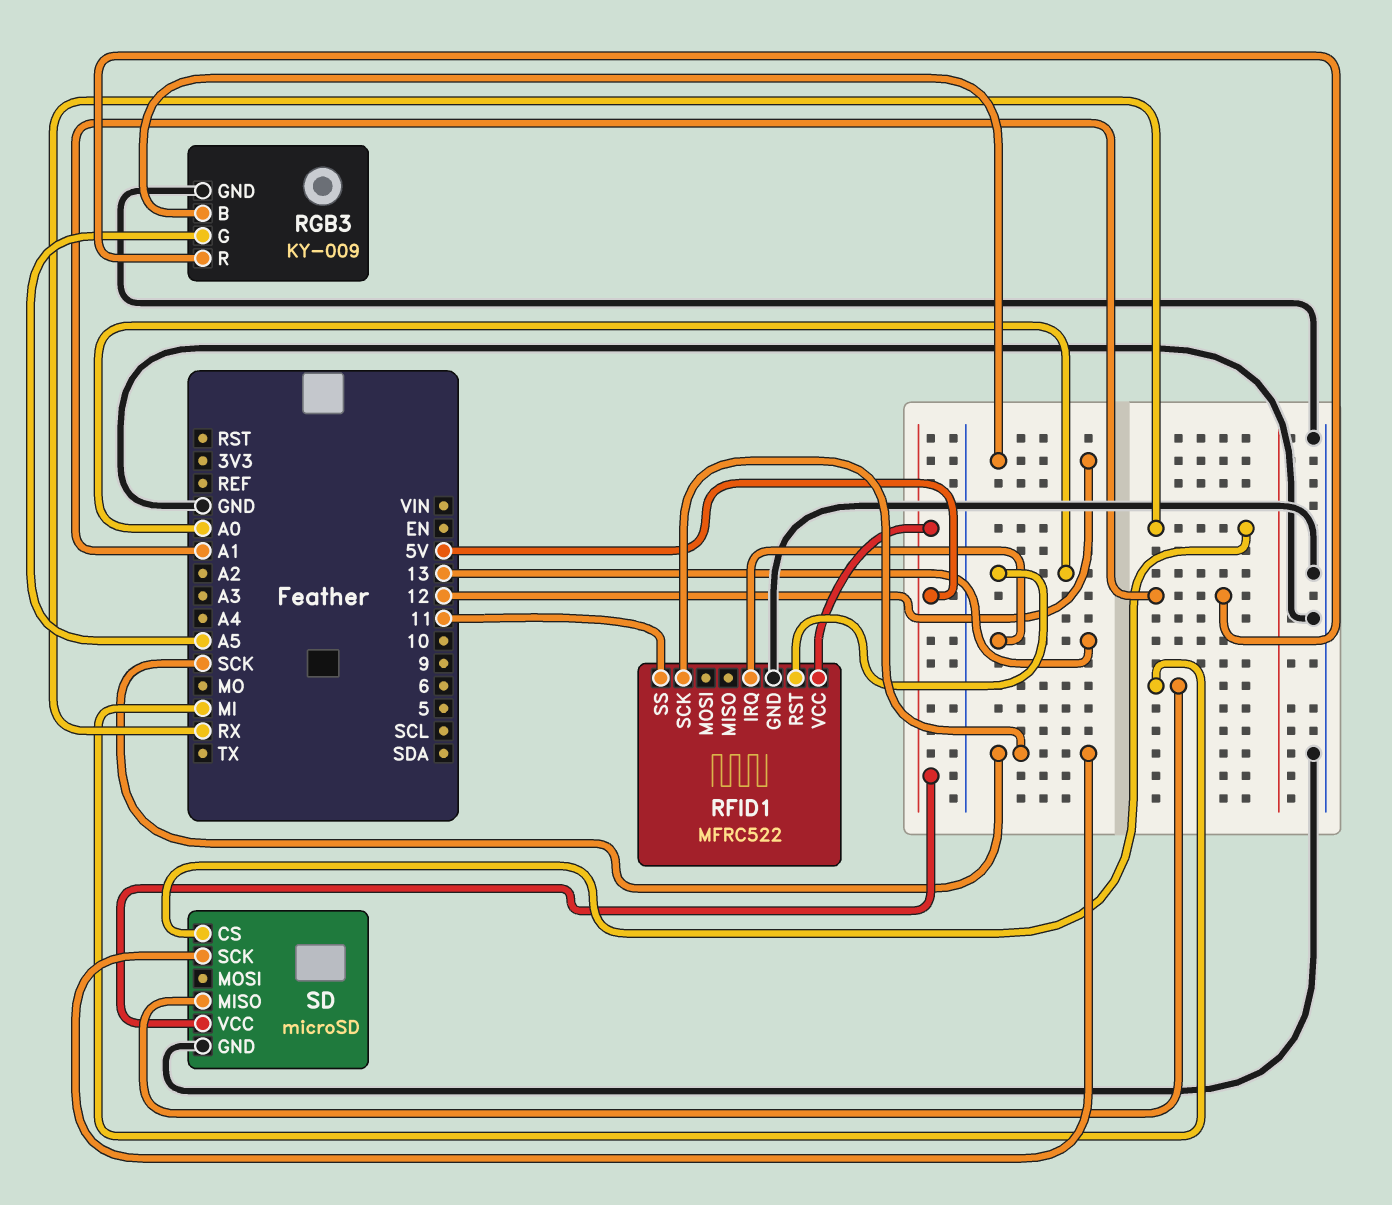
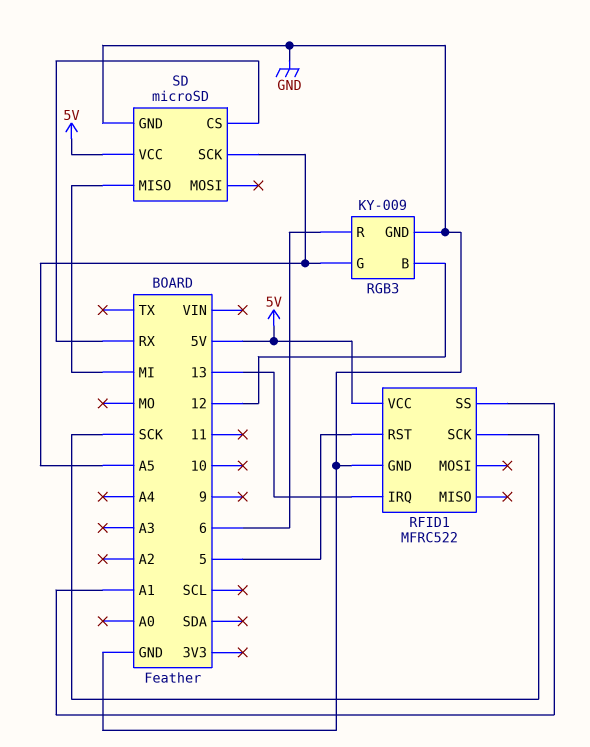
RFID1 pin RST: A0 -> 5
RFID1 pin SS: 11 -> A1
RGB3 pin R: A1 -> 6
SD pin SCK: SCK -> A5

